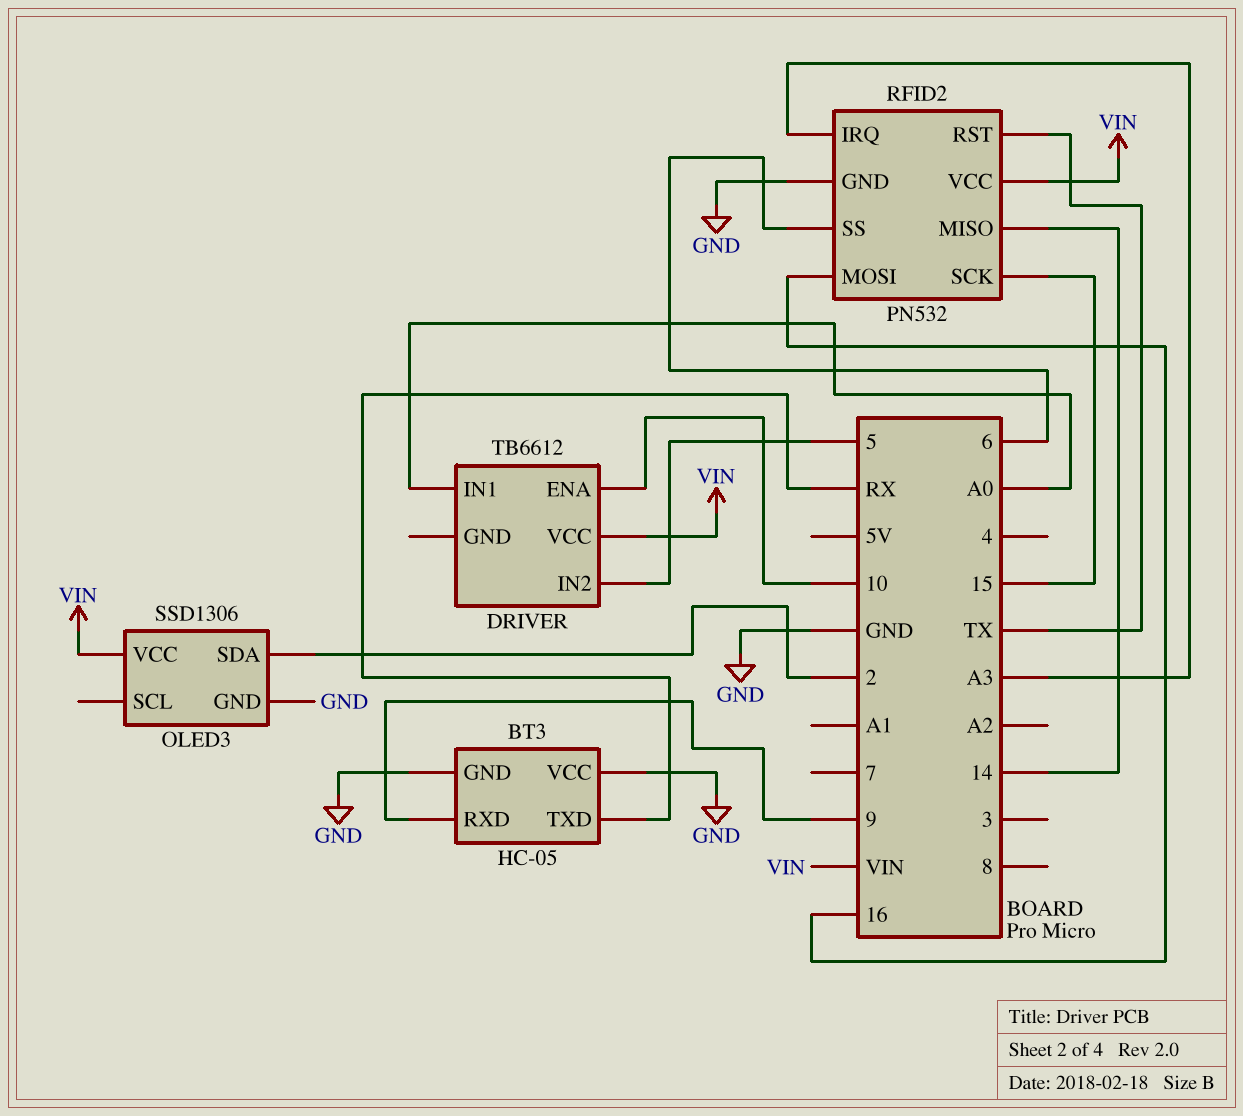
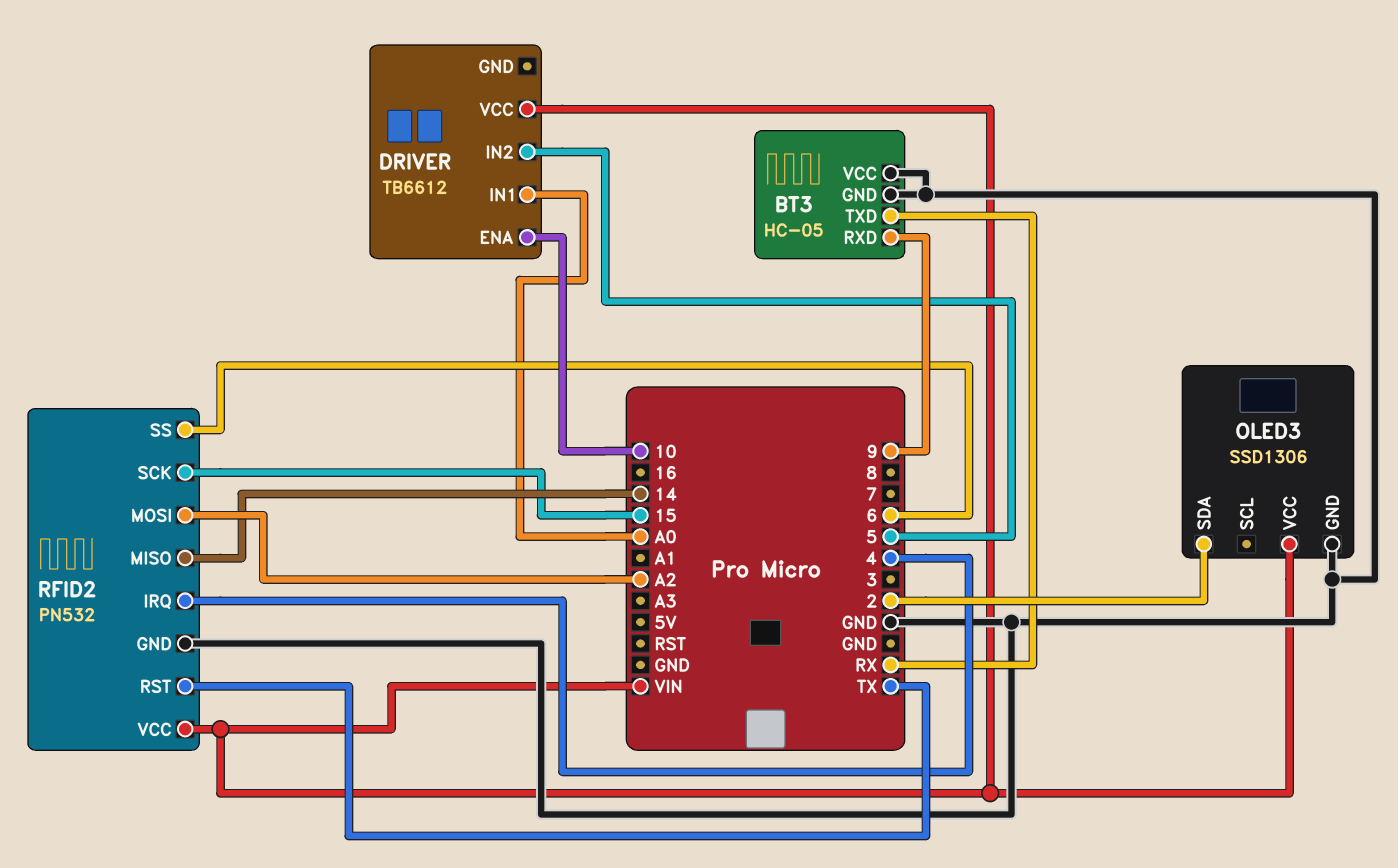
RFID2 pin IRQ: A3 -> 4
RFID2 pin MOSI: 16 -> A2

